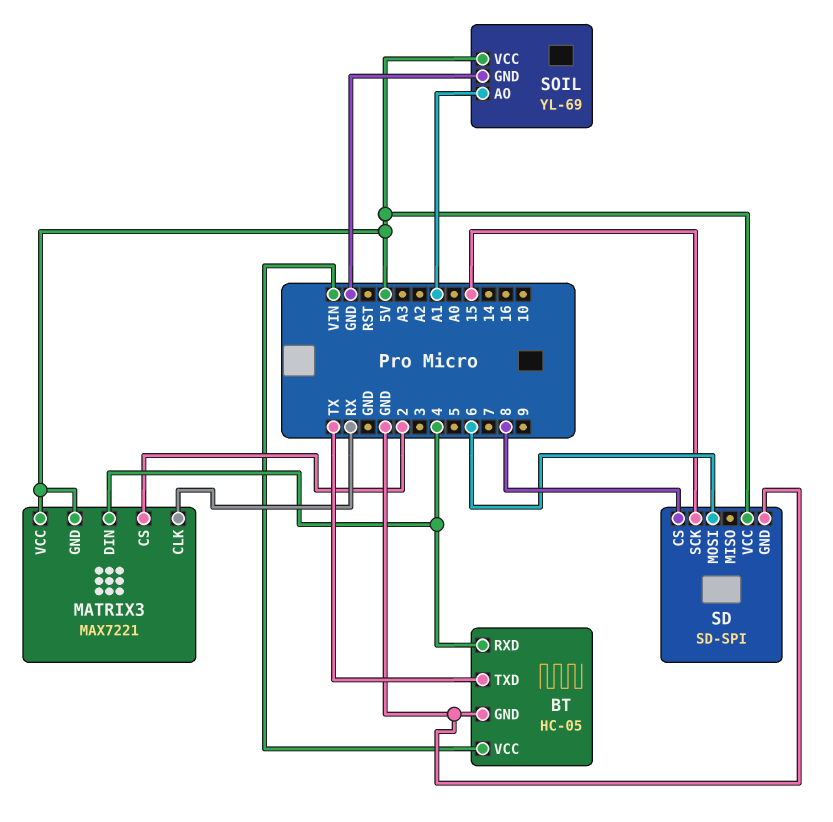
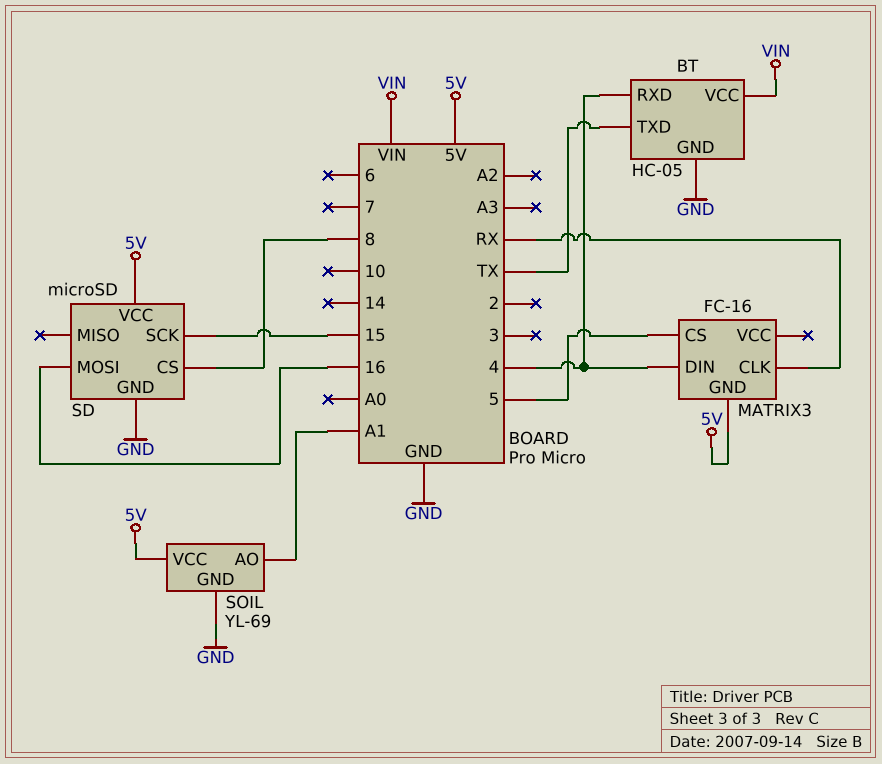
MATRIX3: MAX7221 -> FC-16
MATRIX3 pin CS: 2 -> 5
MATRIX3 pin VCC: 5V -> none
SD: SD-SPI -> microSD
SD pin MOSI: 6 -> 16

